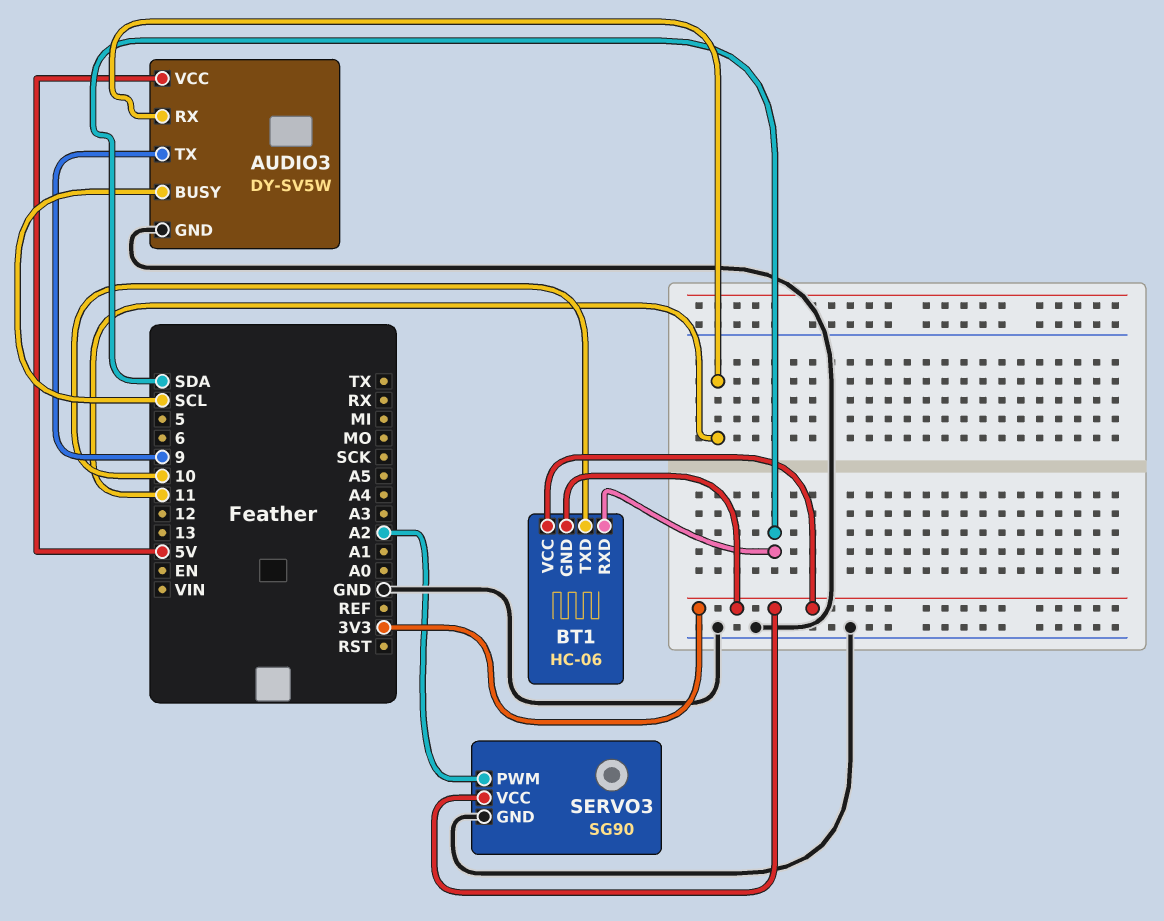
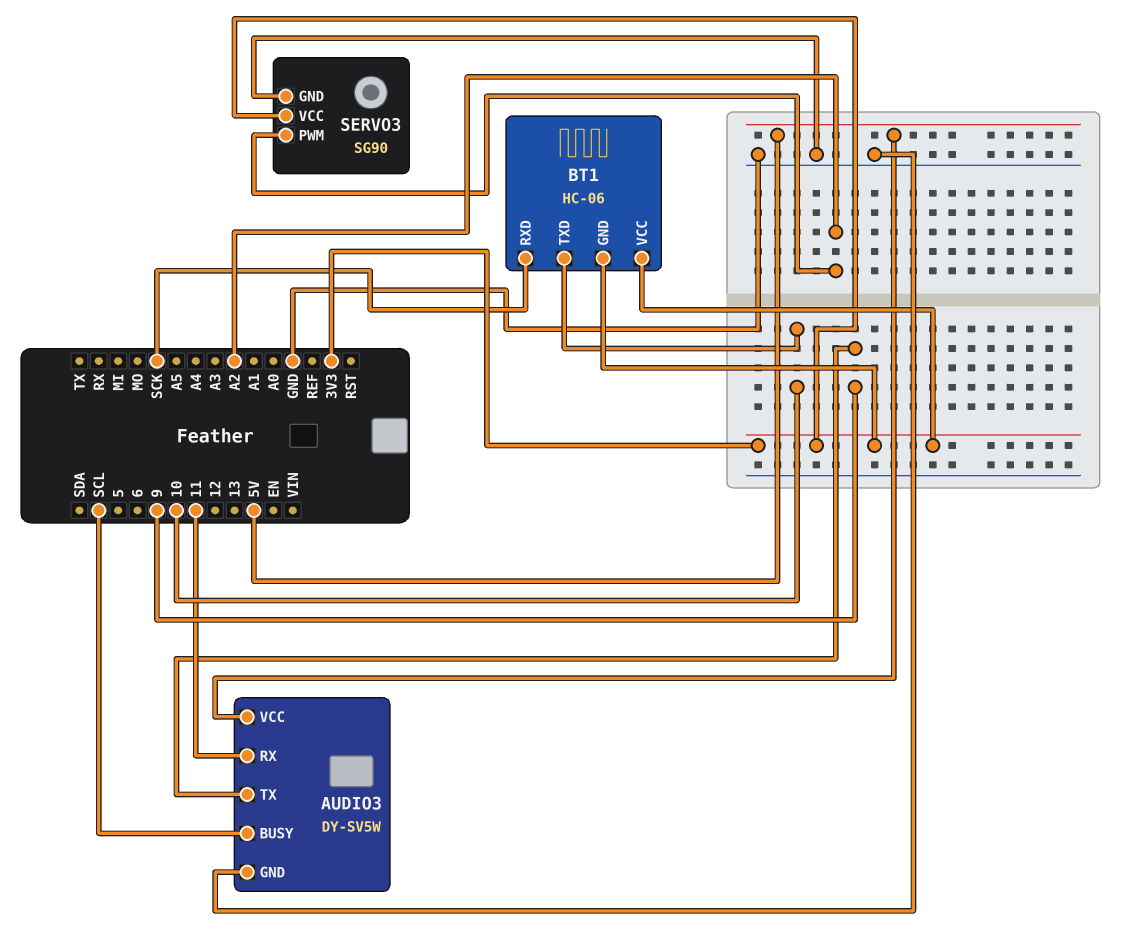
BT1 pin RXD: SDA -> SCK

